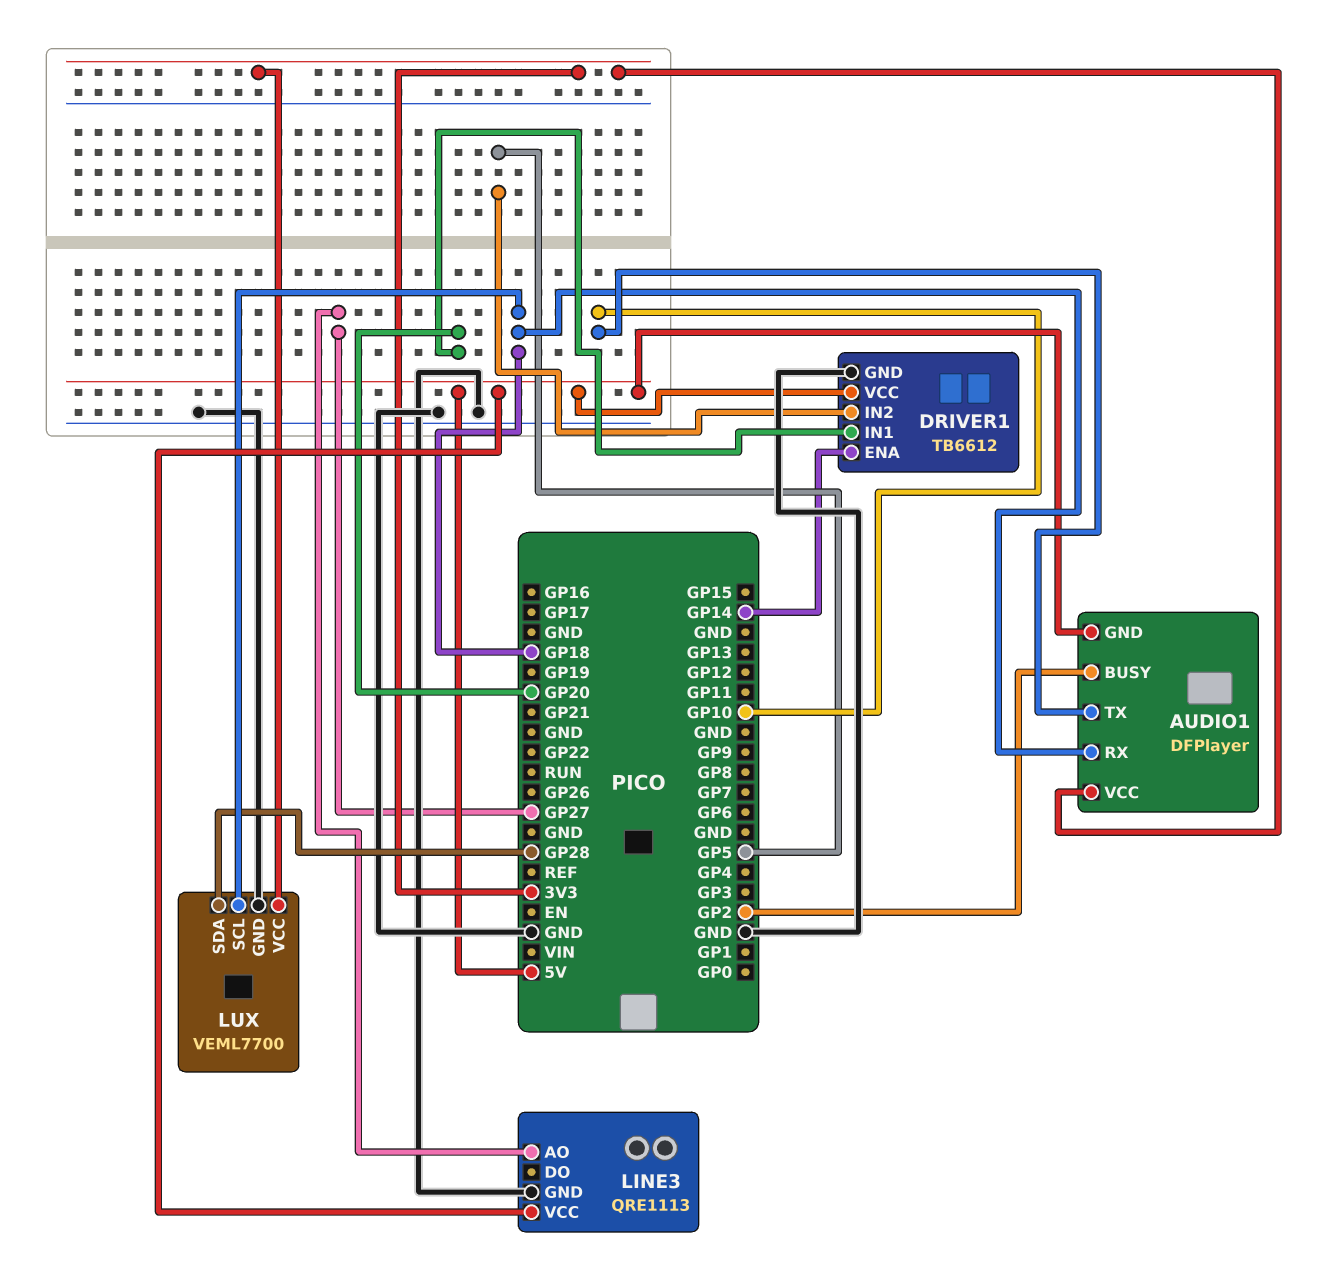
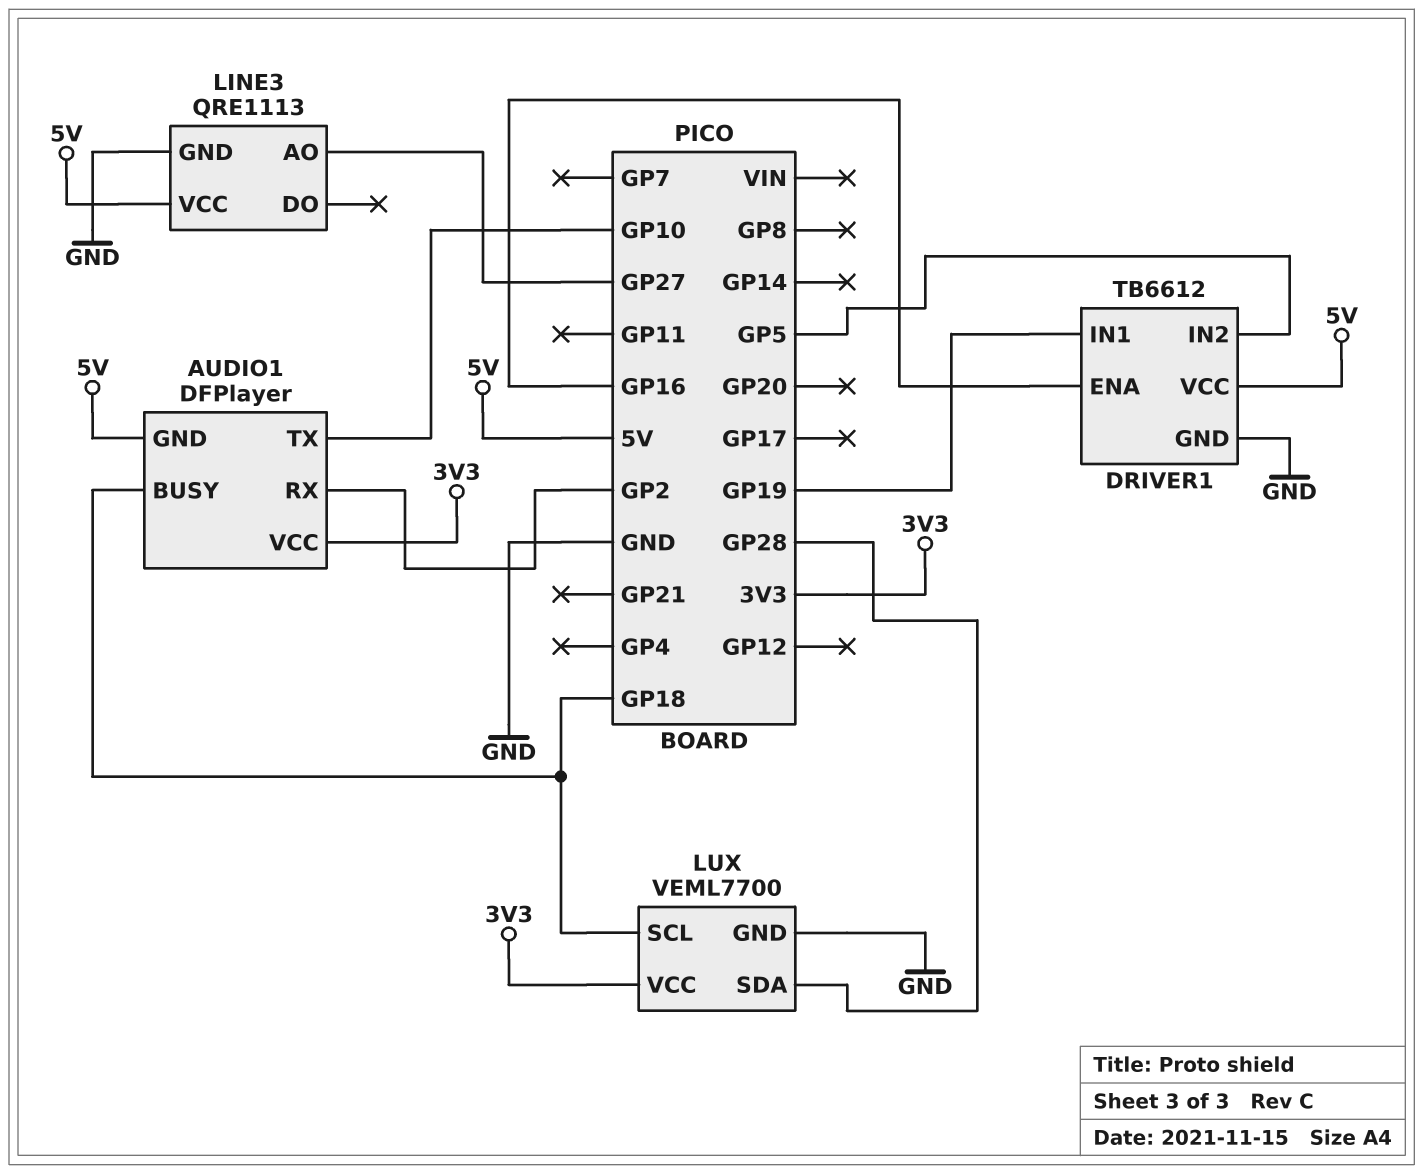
AUDIO1 pin BUSY: GP2 -> GP18
AUDIO1 pin RX: GP18 -> GP2
DRIVER1 pin ENA: GP14 -> GP16
DRIVER1 pin IN1: GP20 -> GP19

